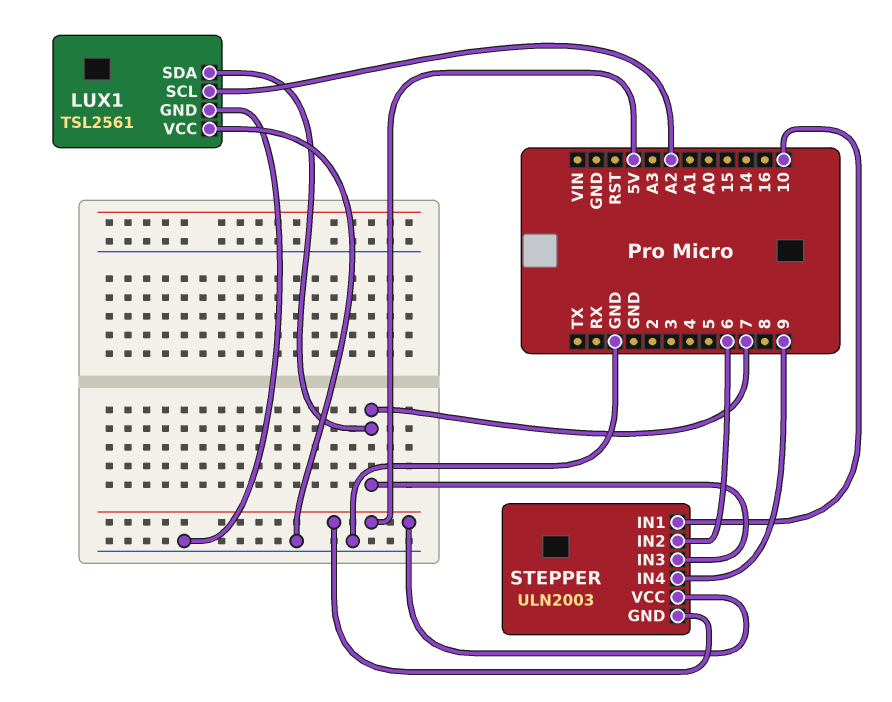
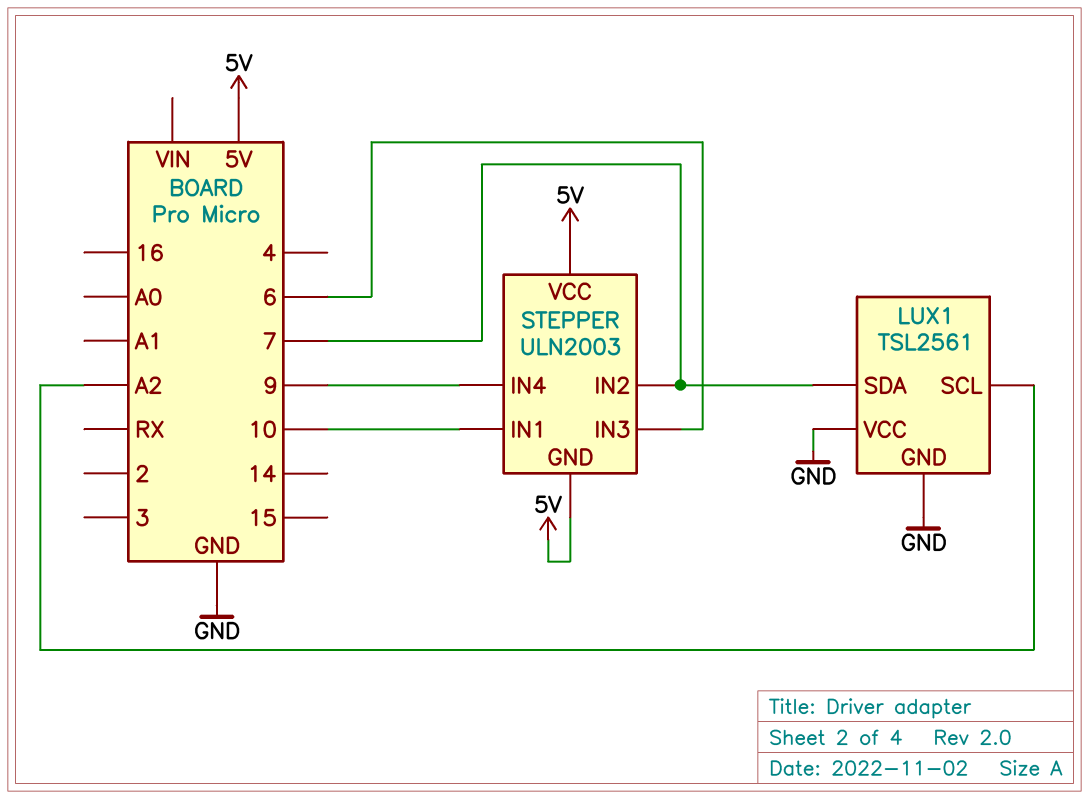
STEPPER pin IN2: 6 -> 7
STEPPER pin IN3: 7 -> 6

